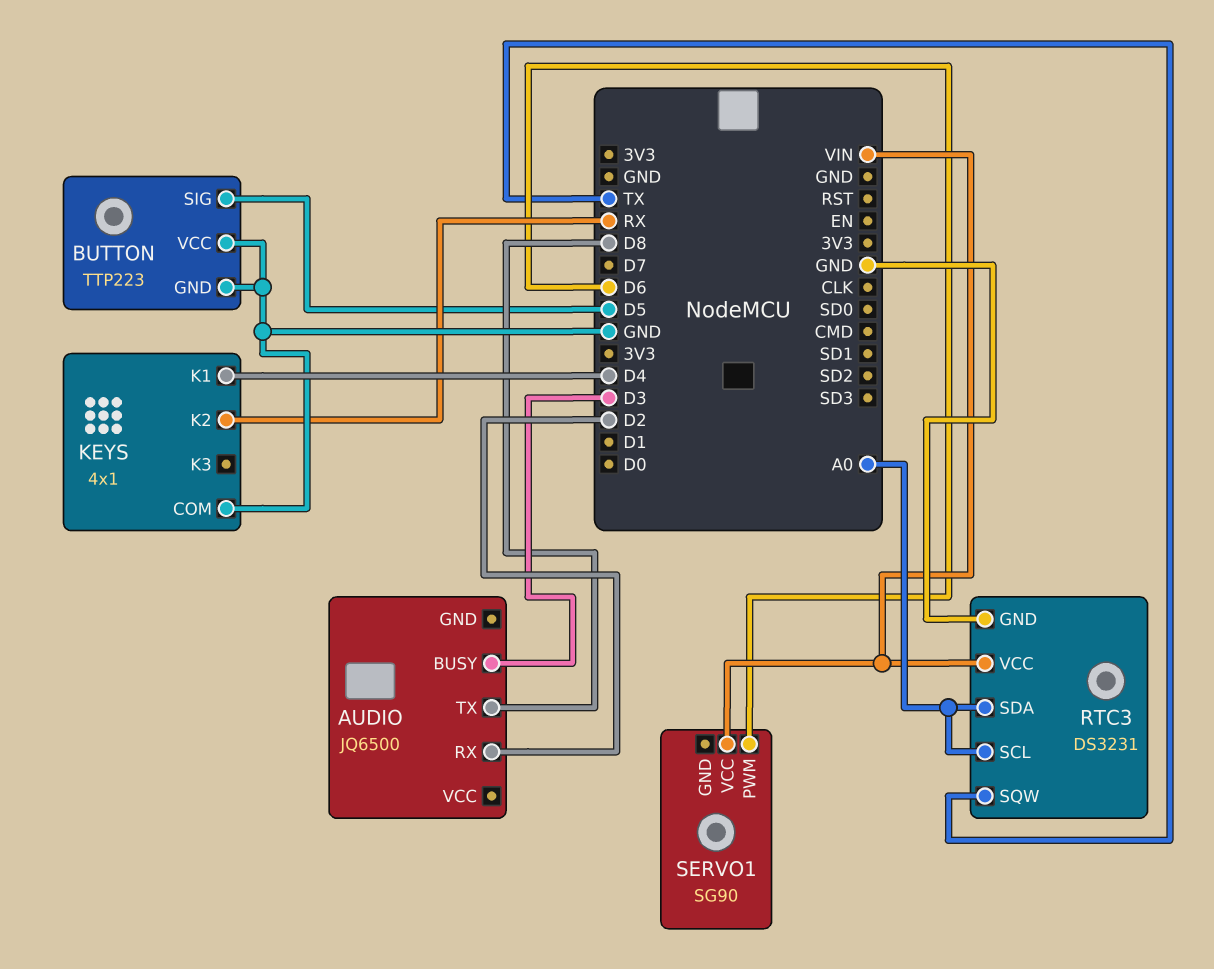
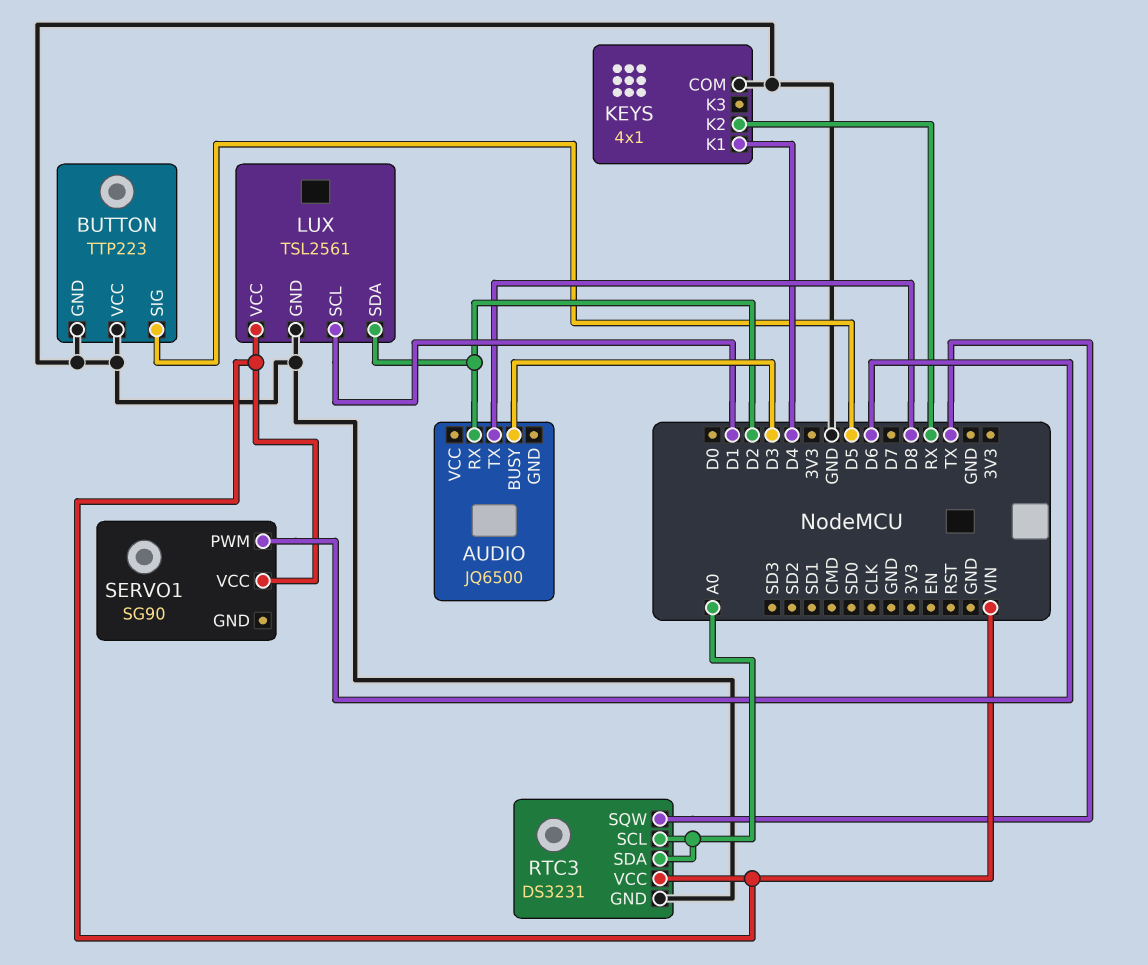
LUX: none -> TSL2561
LUX pin GND: none -> GND
LUX pin SCL: none -> D1
LUX pin SDA: none -> D2
LUX pin VCC: none -> VIN

